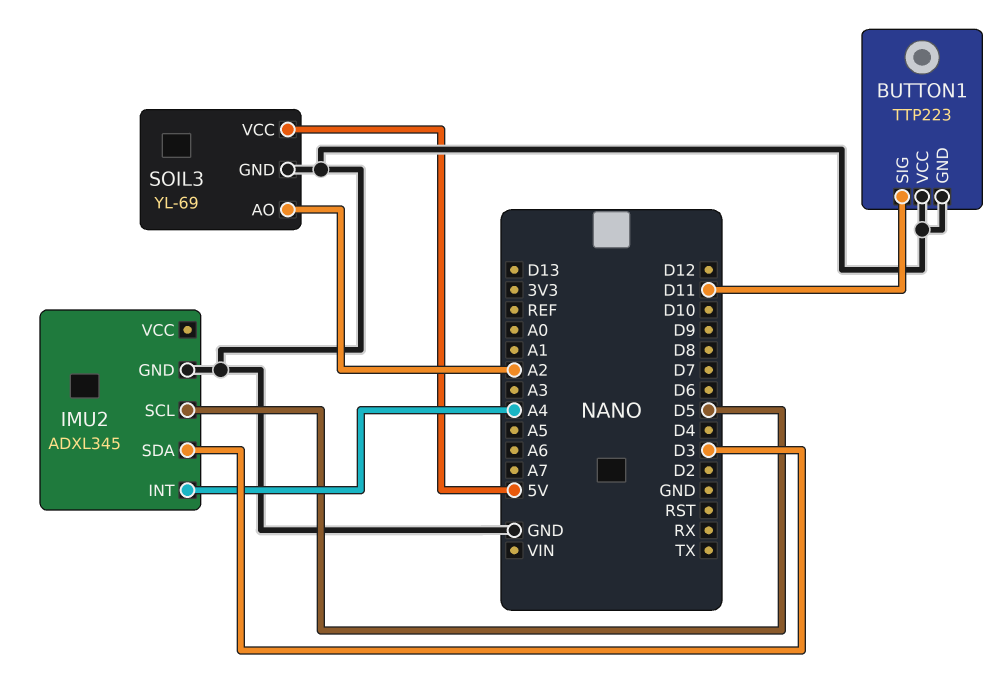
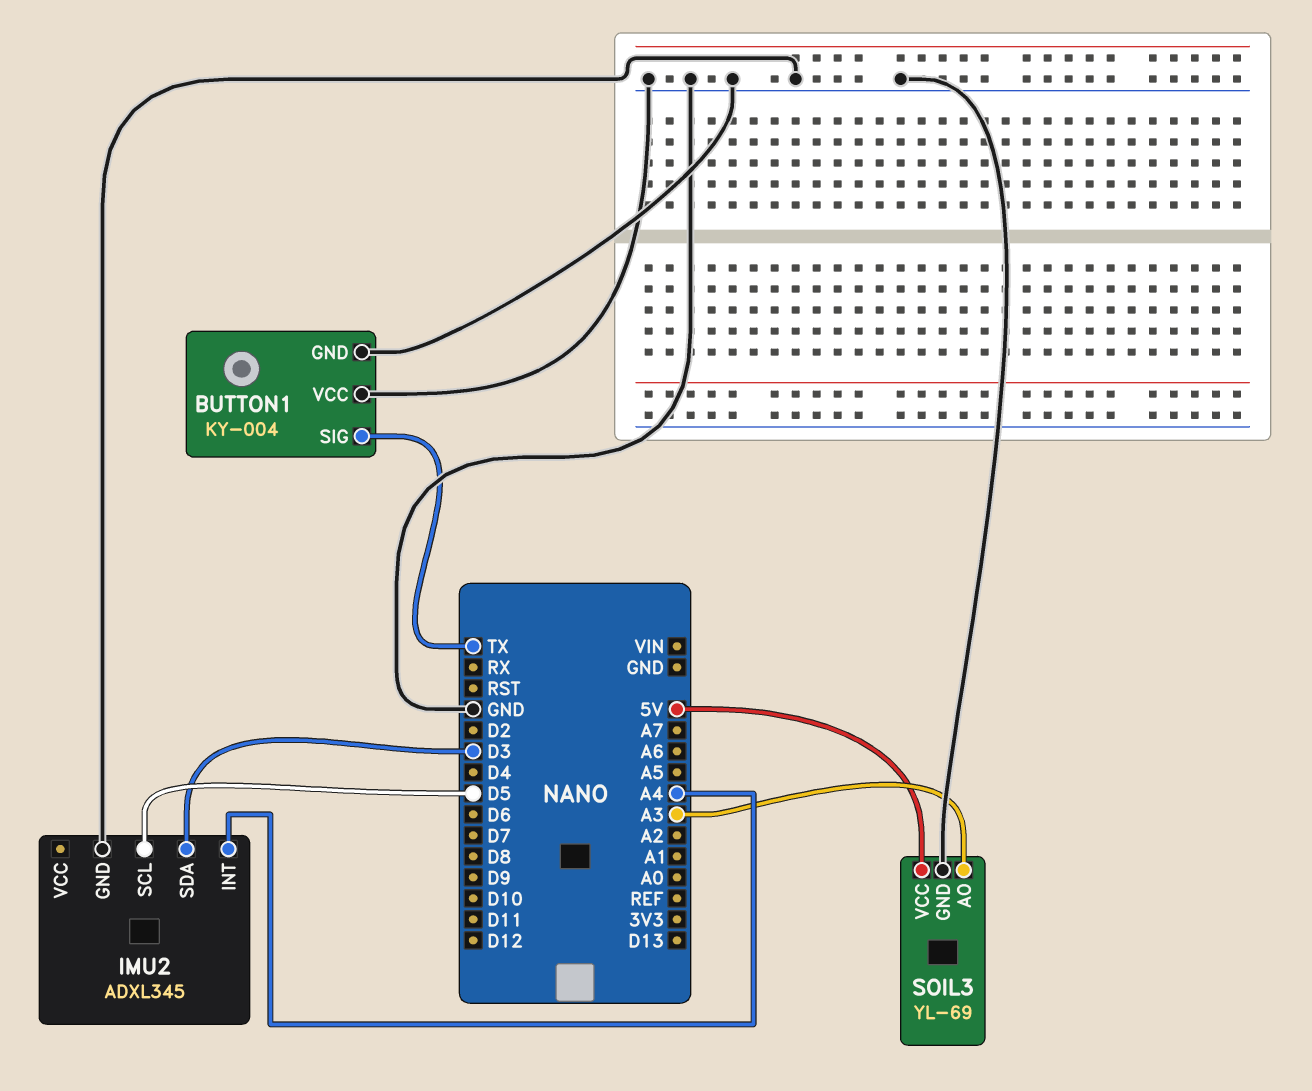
BUTTON1: TTP223 -> KY-004
BUTTON1 pin SIG: D11 -> TX
SOIL3 pin AO: A2 -> A3

